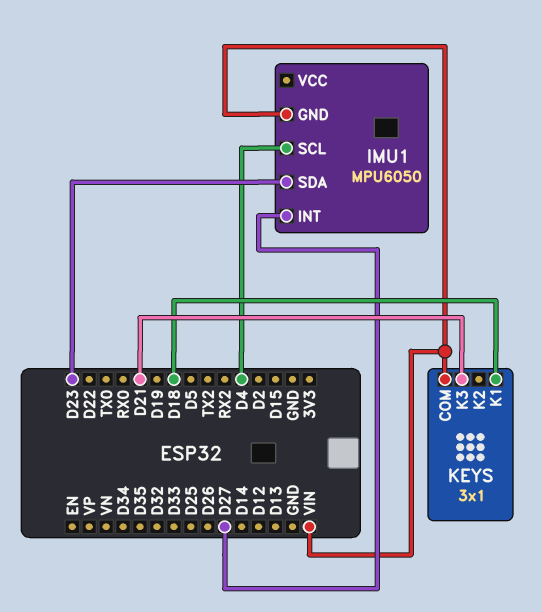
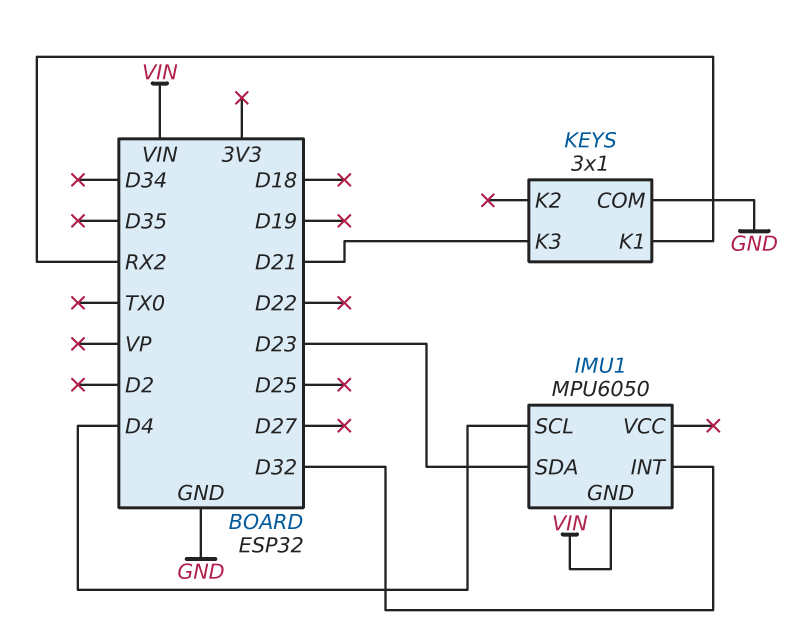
IMU1 pin INT: D27 -> D32
KEYS pin COM: VIN -> GND
KEYS pin K1: D18 -> RX2

